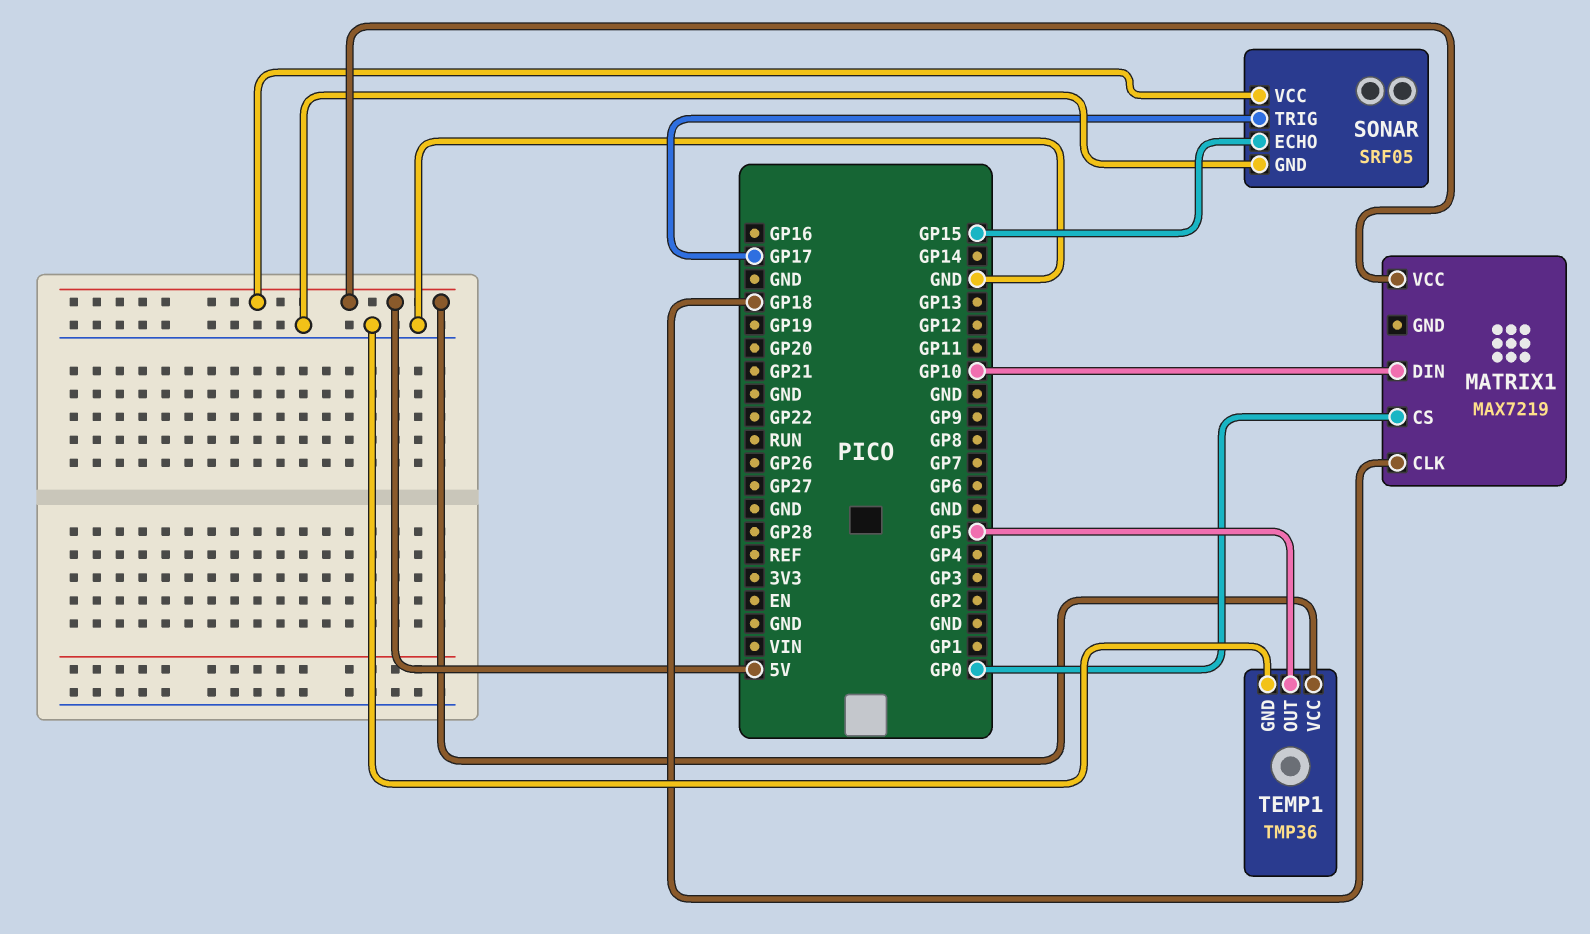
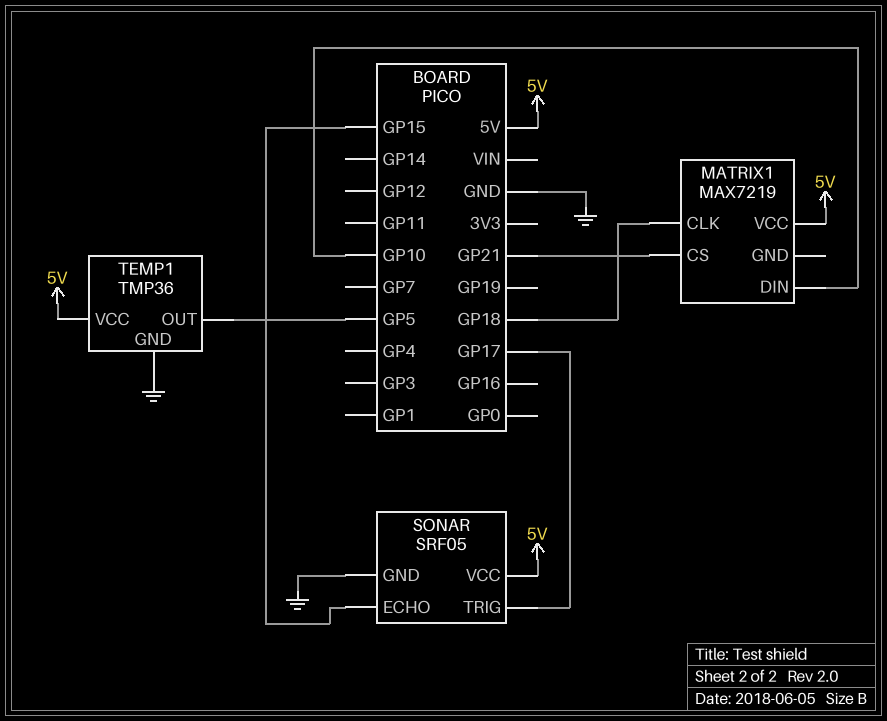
MATRIX1 pin CS: GP0 -> GP21

